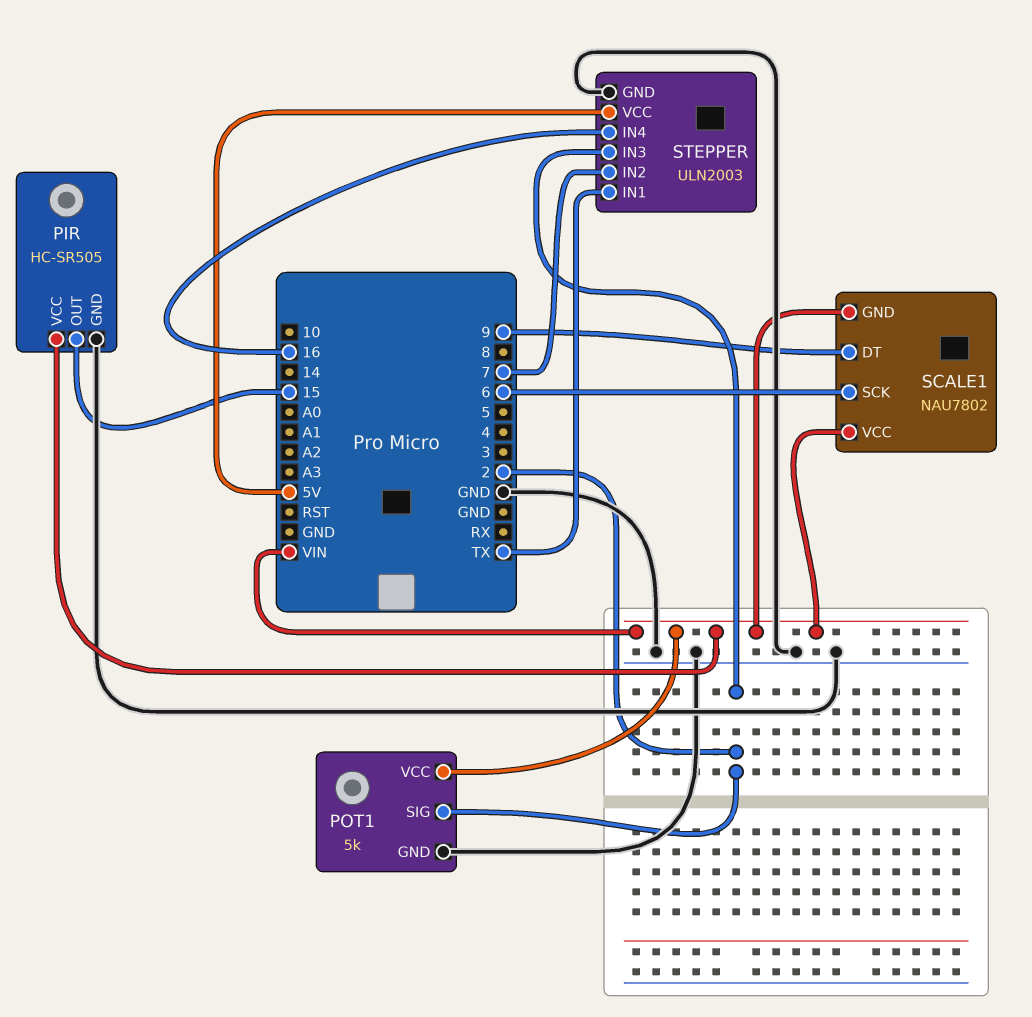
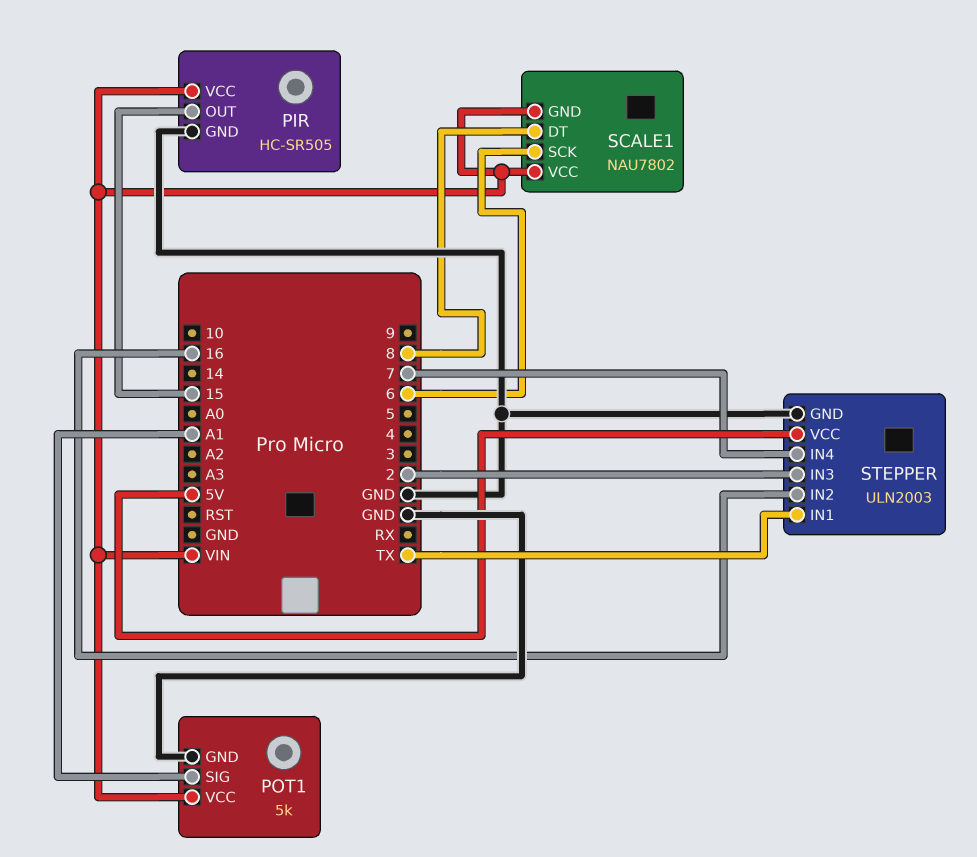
POT1 pin SIG: 2 -> A1
SCALE1 pin DT: 9 -> 8
STEPPER pin IN2: 7 -> 16
STEPPER pin IN4: 16 -> 7

